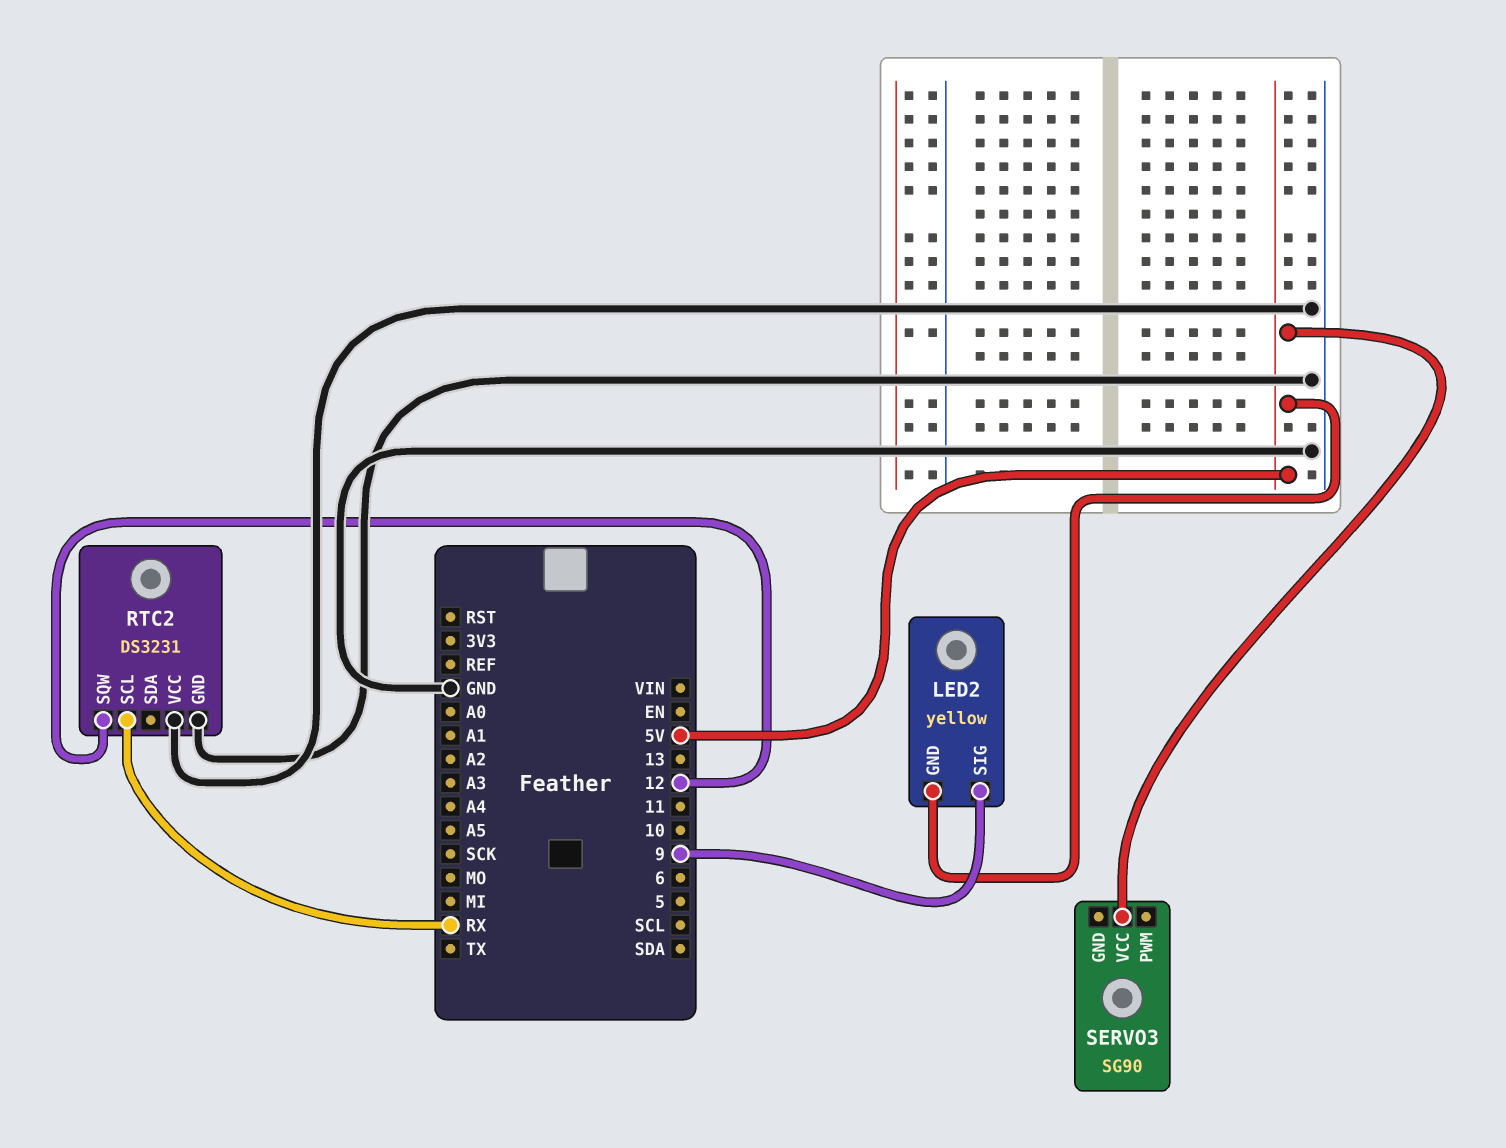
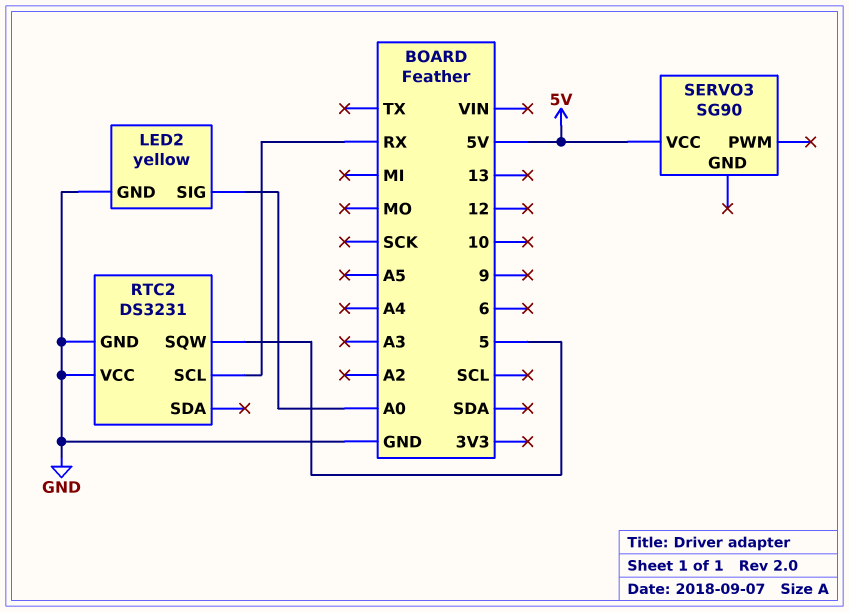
LED2 pin GND: 5V -> GND
LED2 pin SIG: 9 -> A0
RTC2 pin SQW: 12 -> 5

